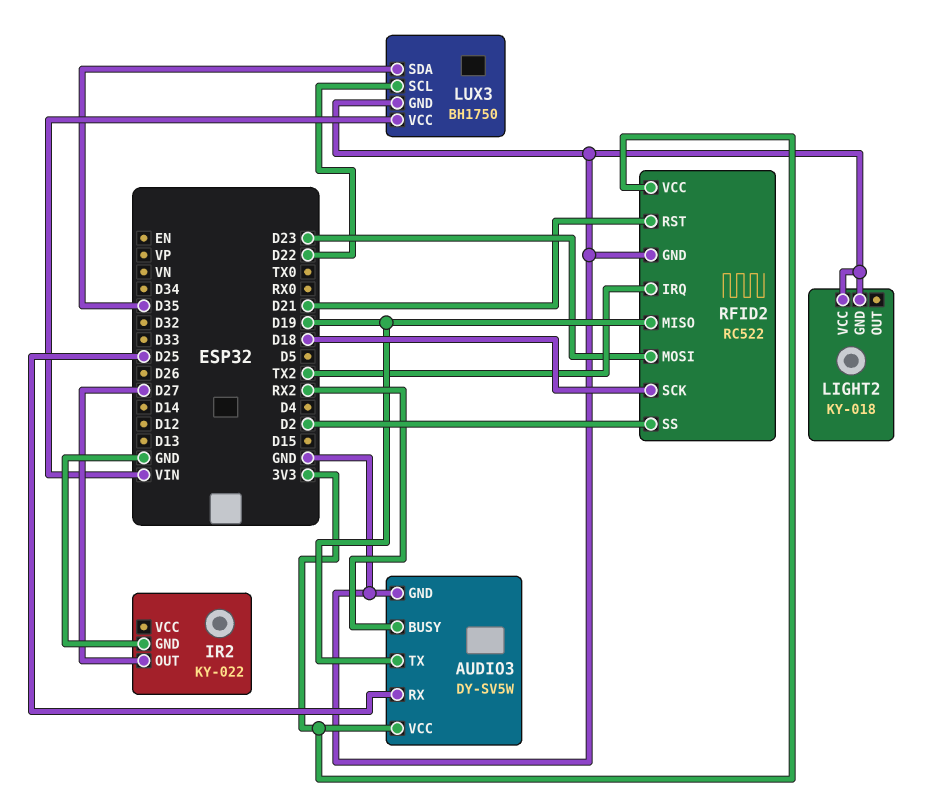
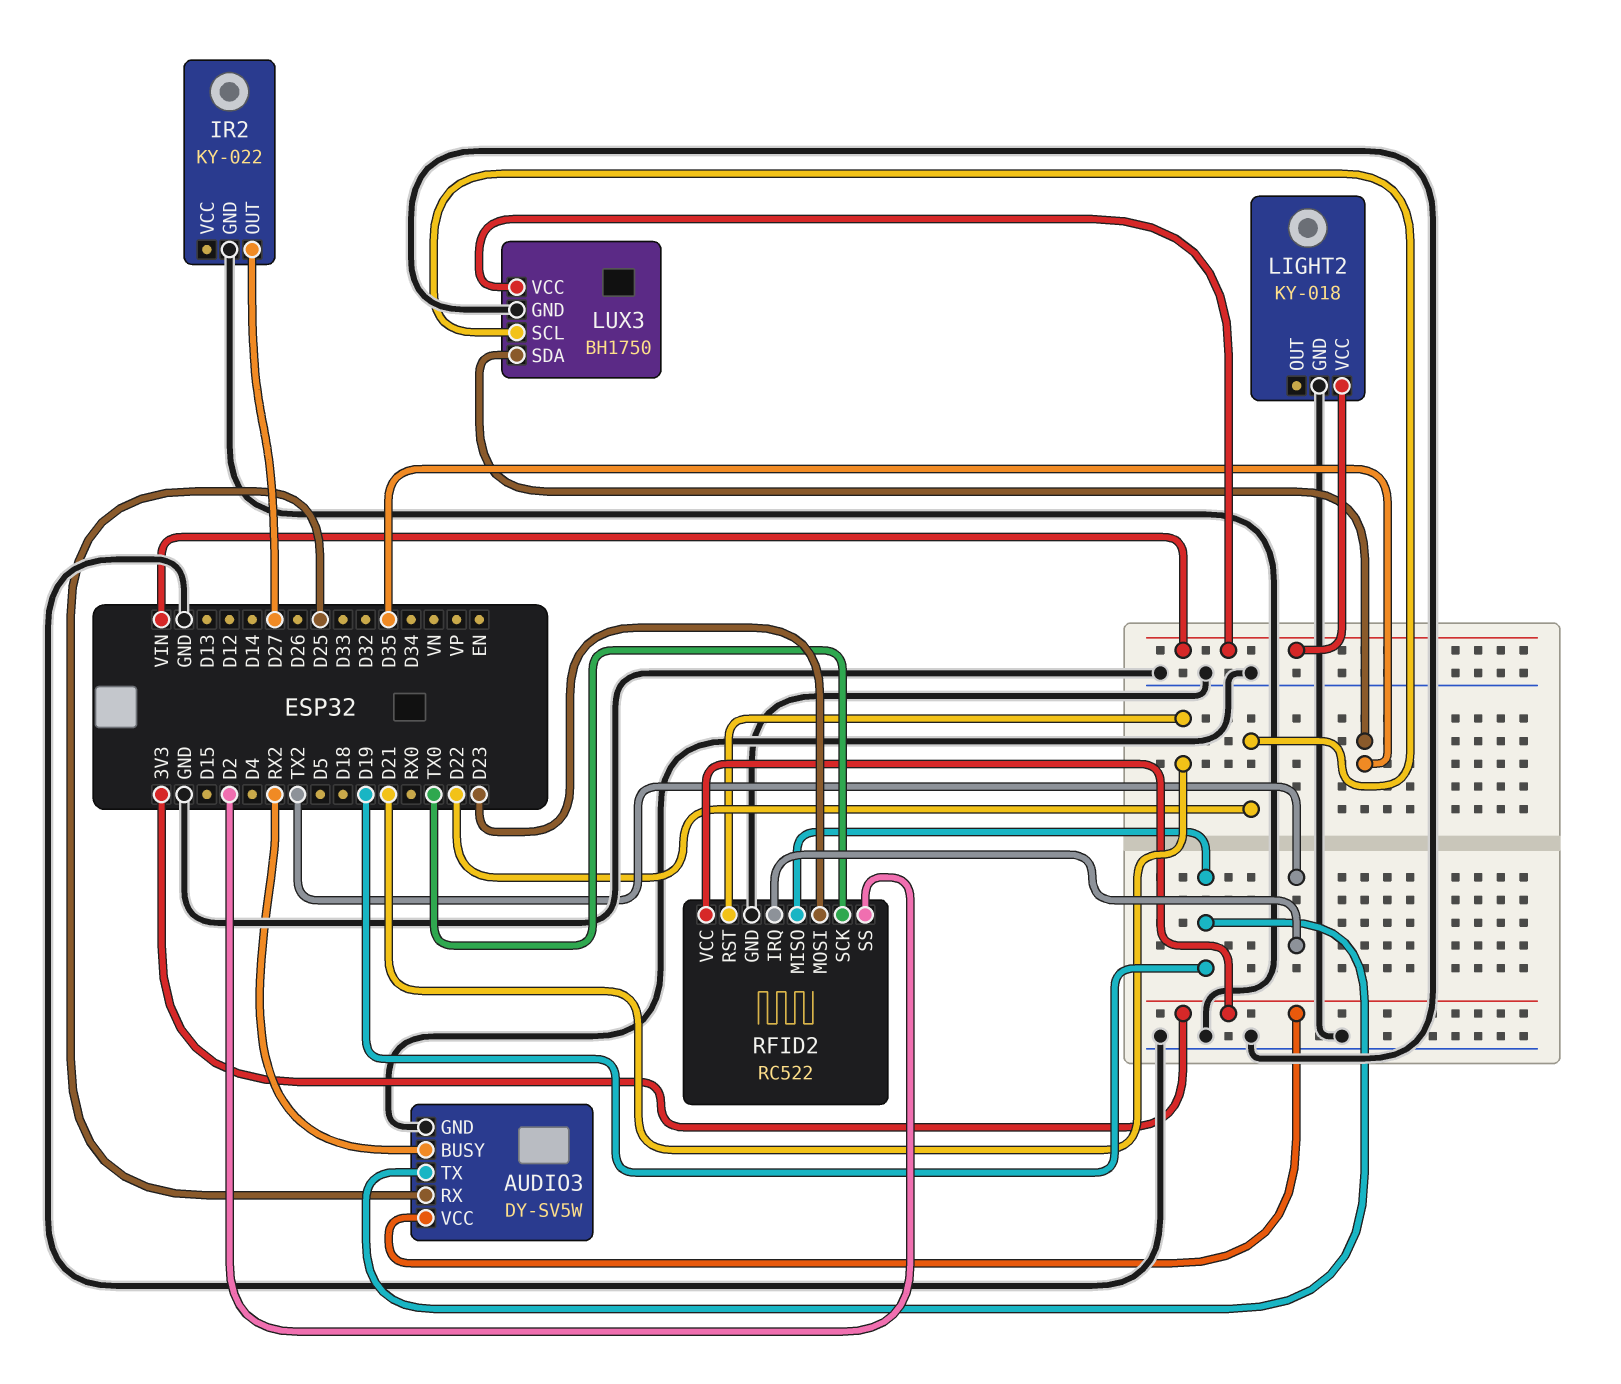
LIGHT2 pin VCC: GND -> VIN
RFID2 pin SCK: D18 -> TX0

